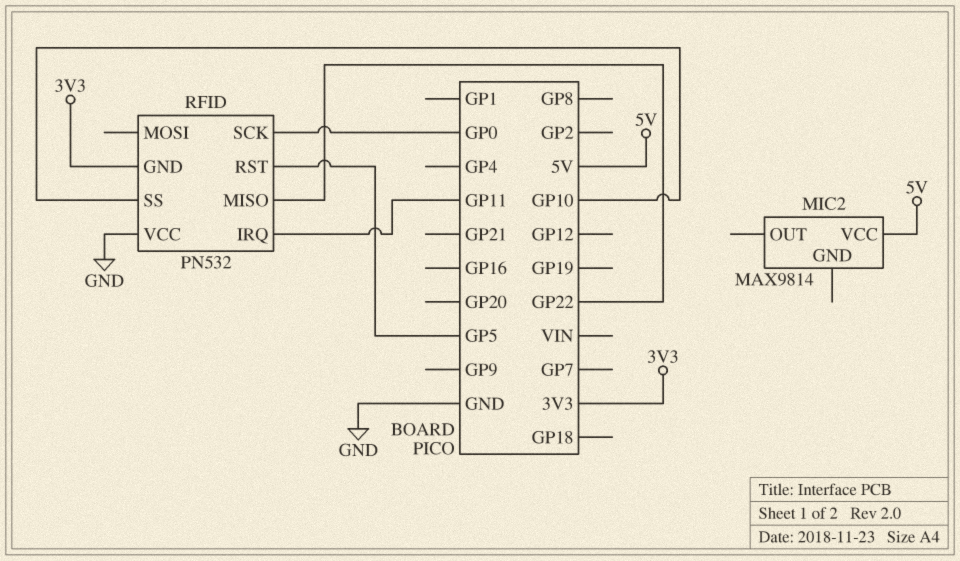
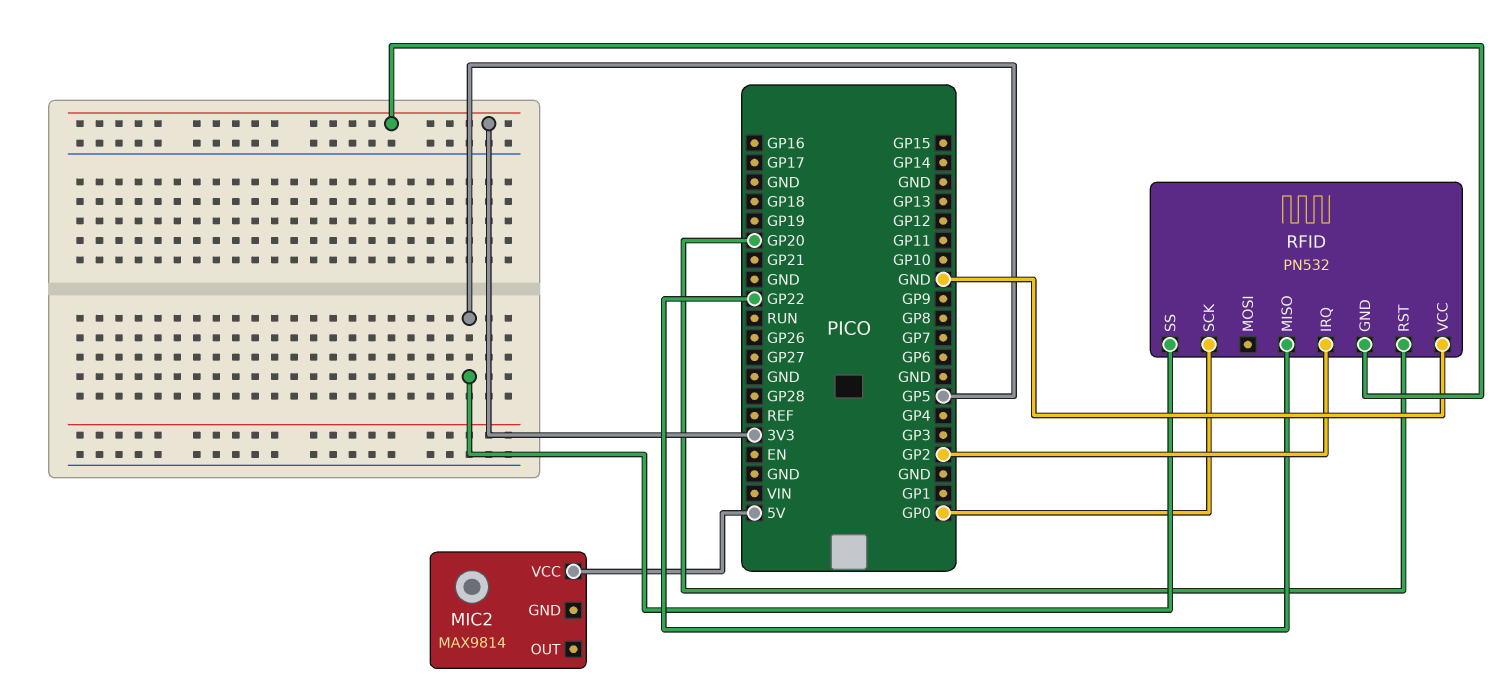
RFID pin IRQ: GP11 -> GP2
RFID pin RST: GP5 -> GP20
RFID pin SS: GP10 -> GP5

